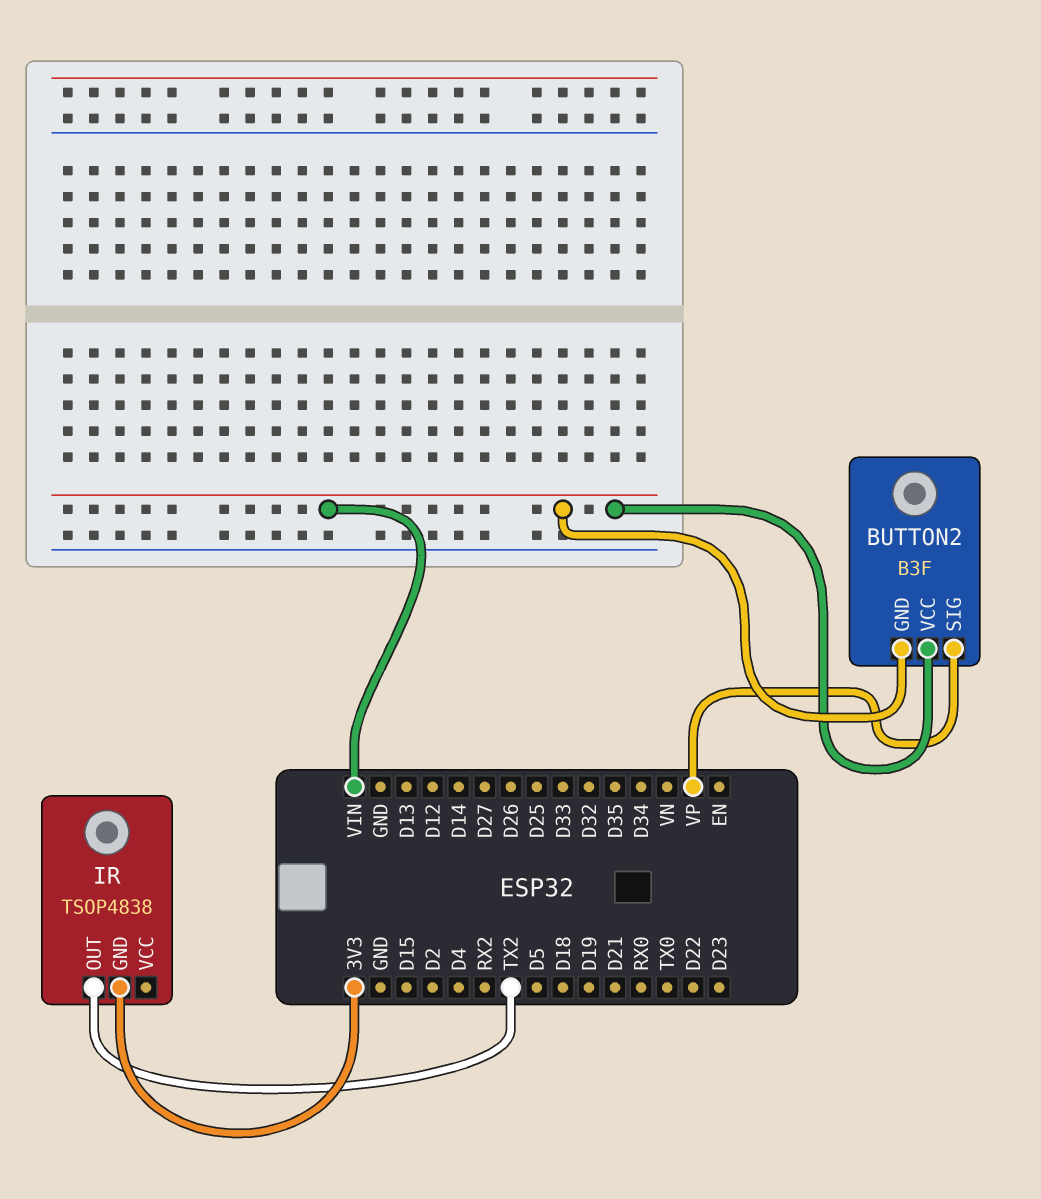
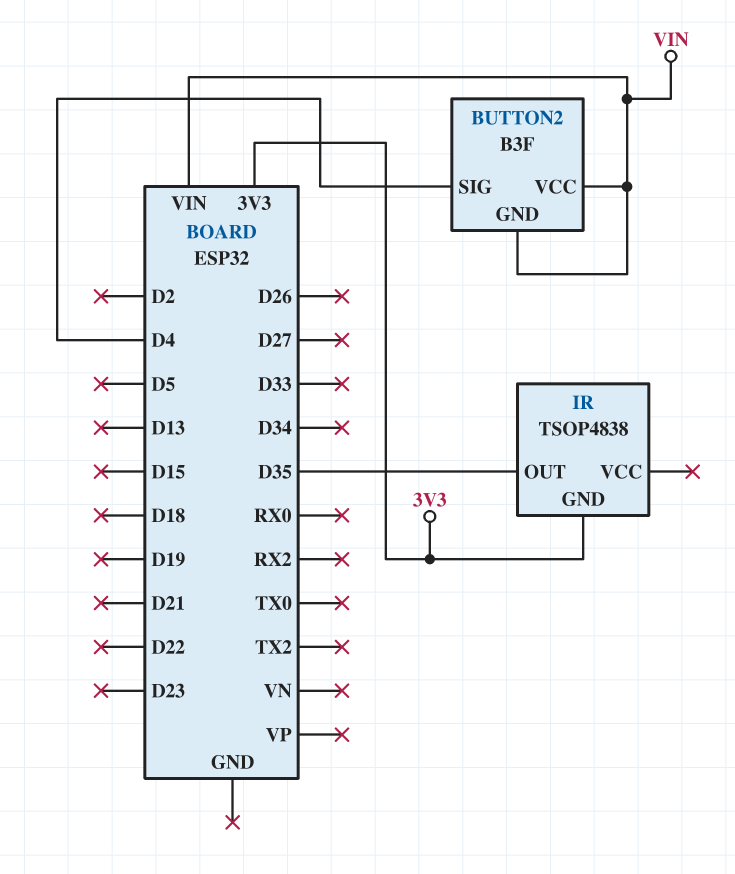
BUTTON2 pin SIG: VP -> D4
IR pin OUT: TX2 -> D35

